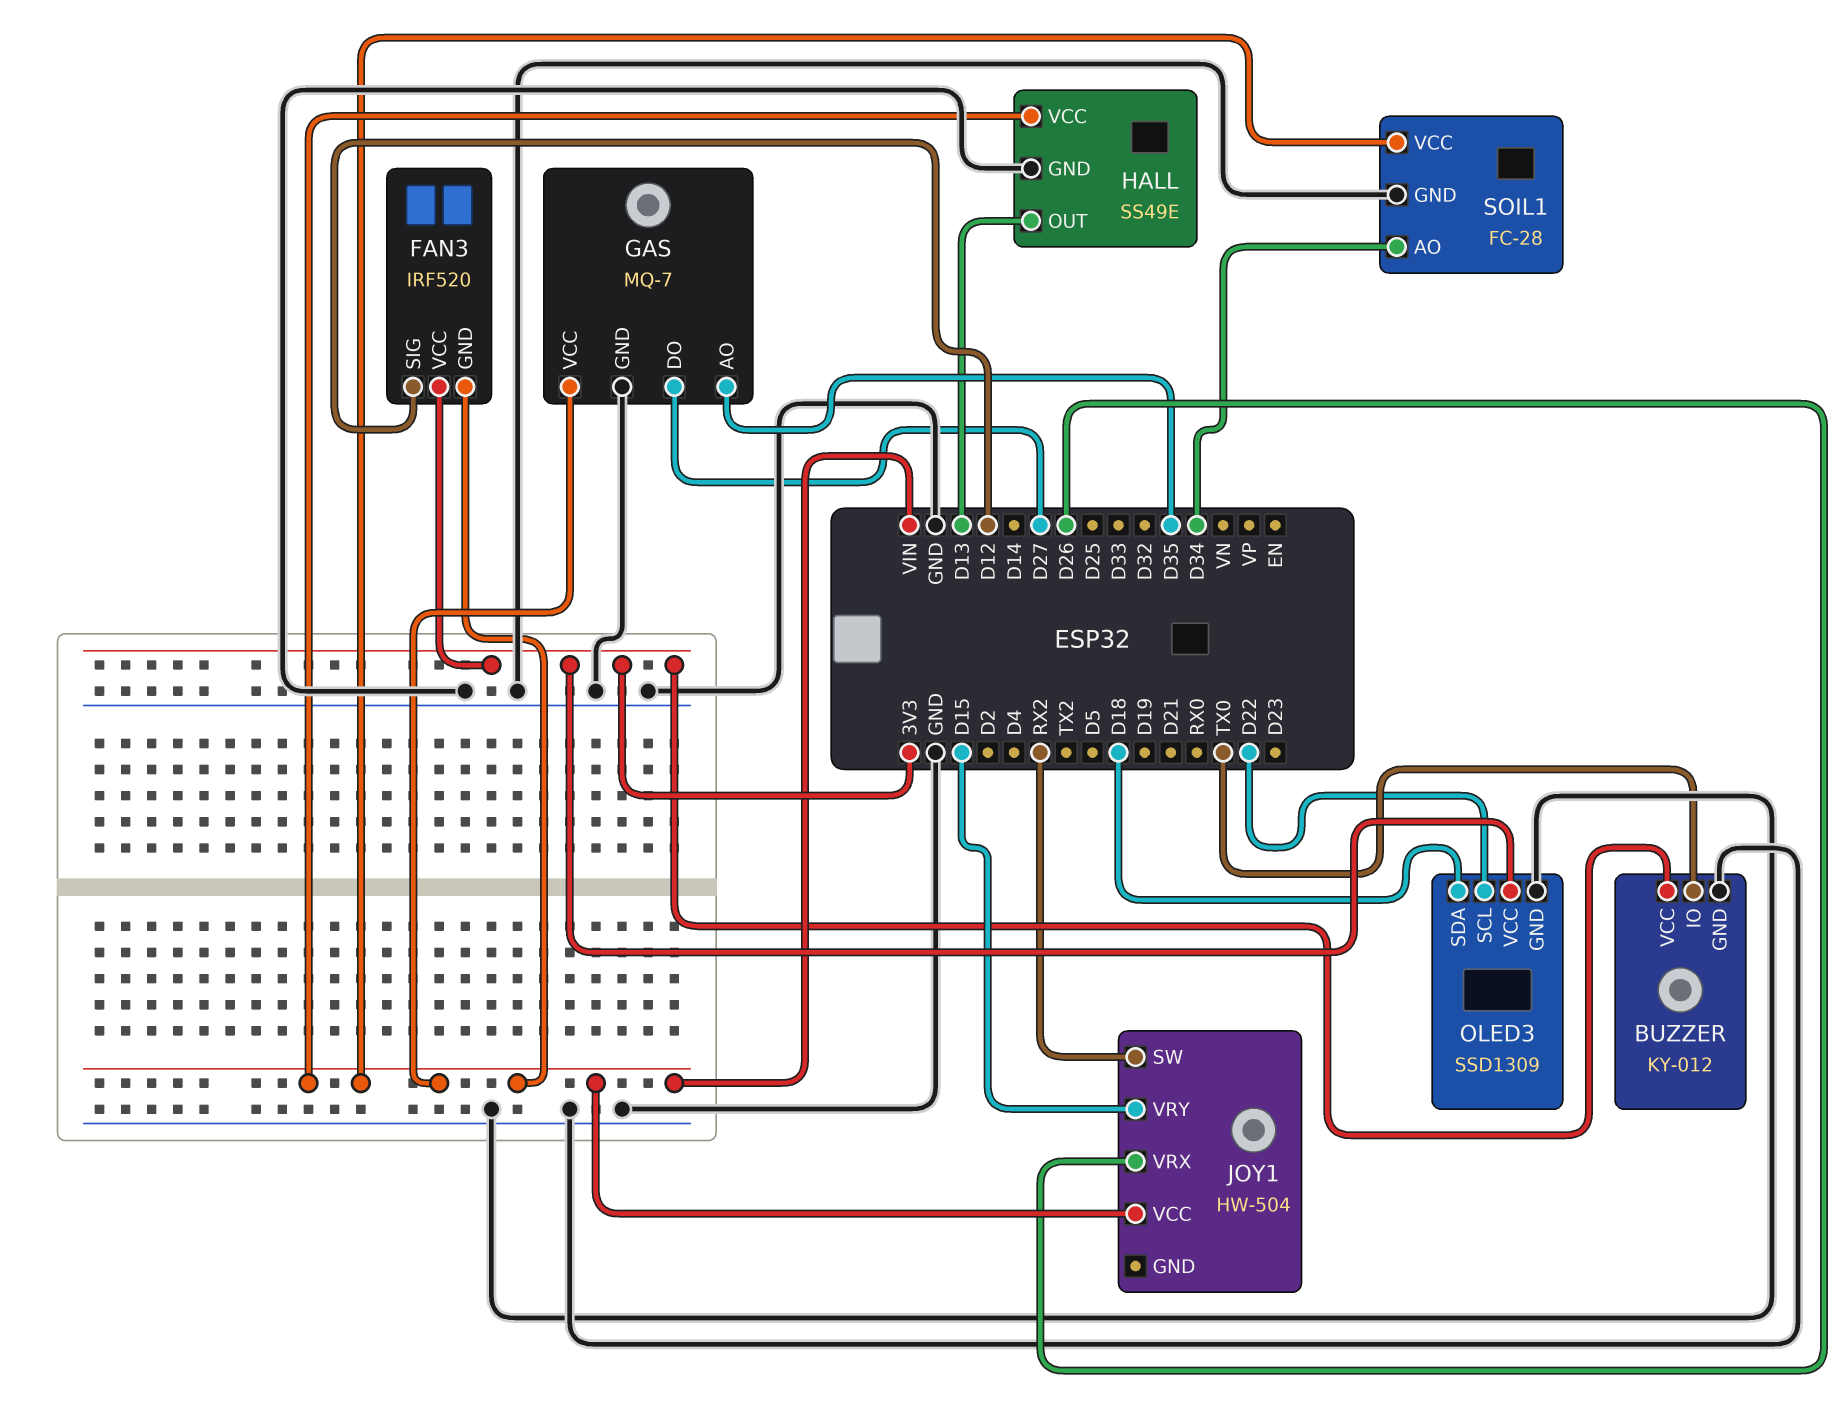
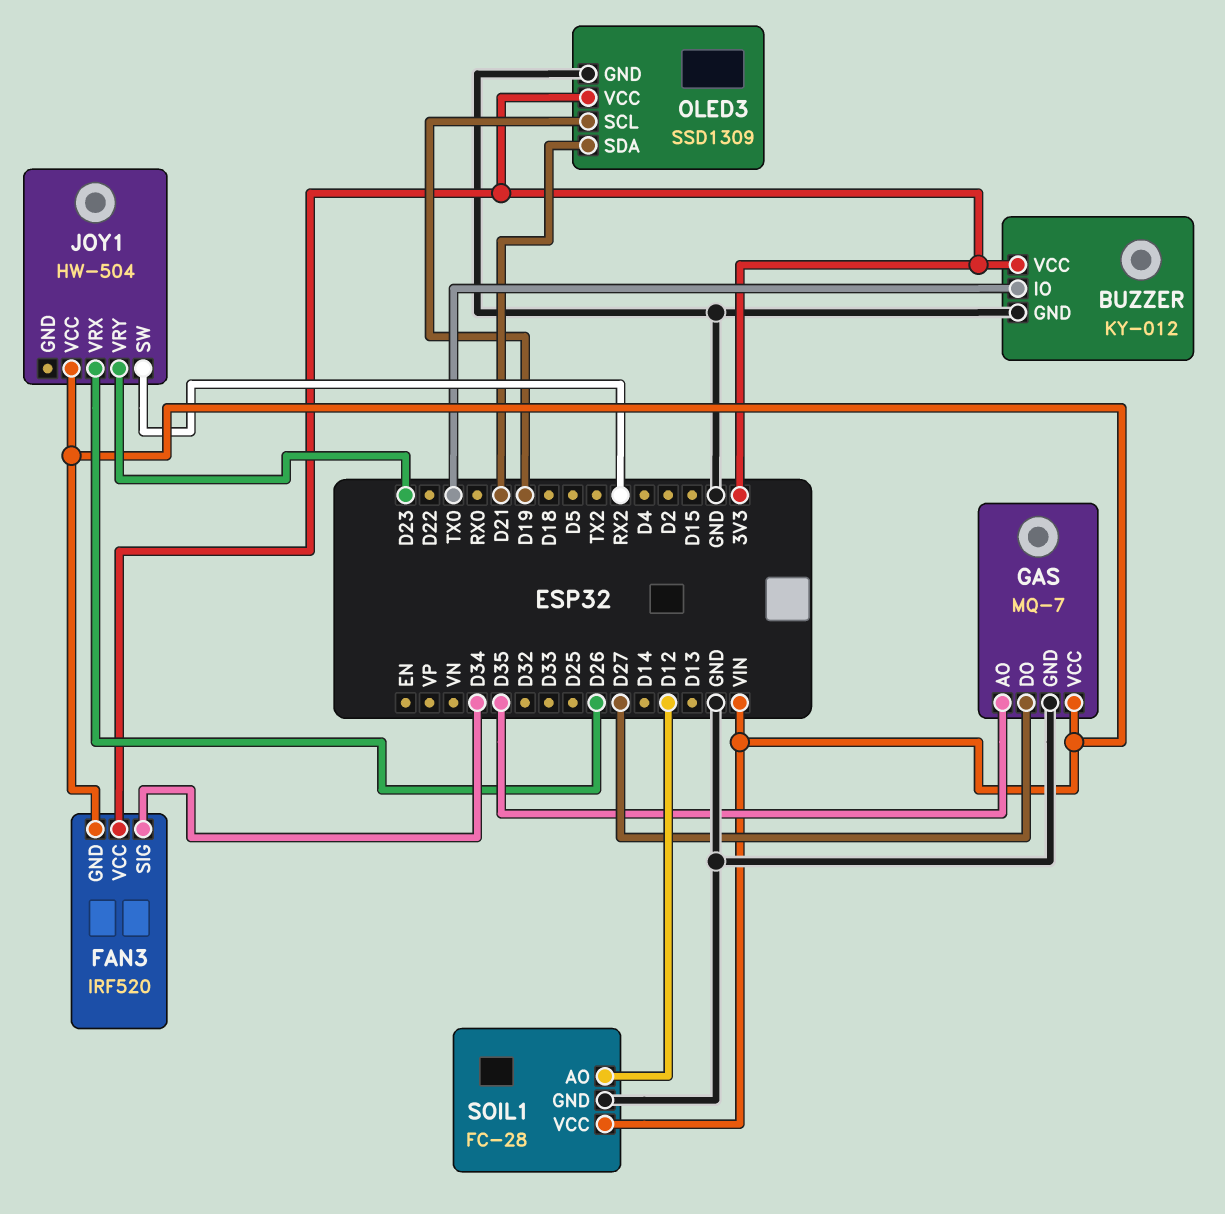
FAN3 pin SIG: D12 -> D34
HALL: SS49E -> none
HALL pin GND: GND -> none
HALL pin OUT: D13 -> none
HALL pin VCC: VIN -> none
JOY1 pin VRY: D15 -> D23
OLED3 pin SCL: D22 -> D19
OLED3 pin SDA: D18 -> D21
SOIL1 pin AO: D34 -> D12

